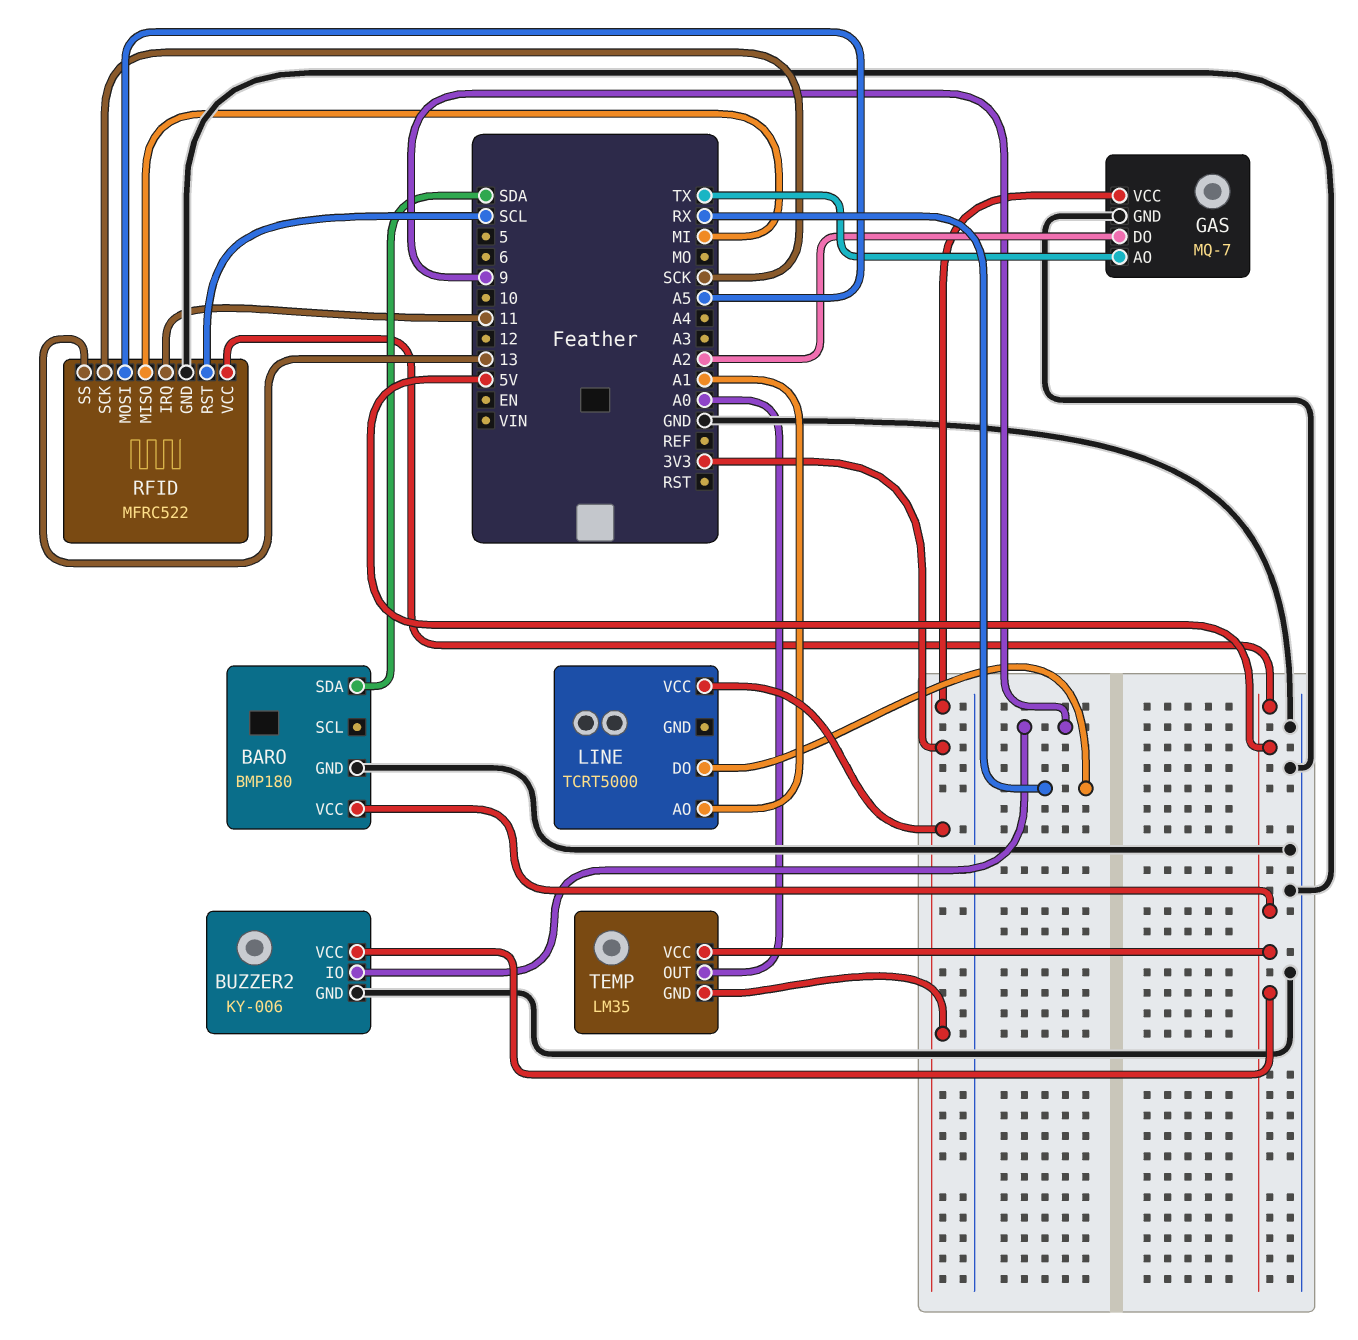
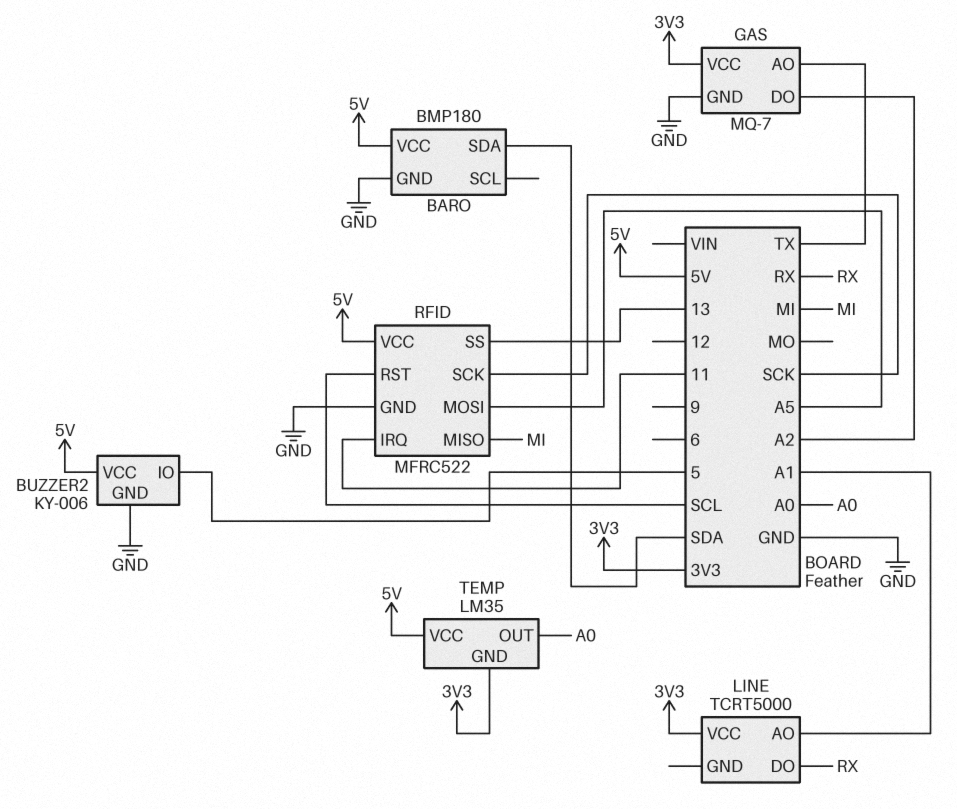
BUZZER2 pin IO: 9 -> 5

